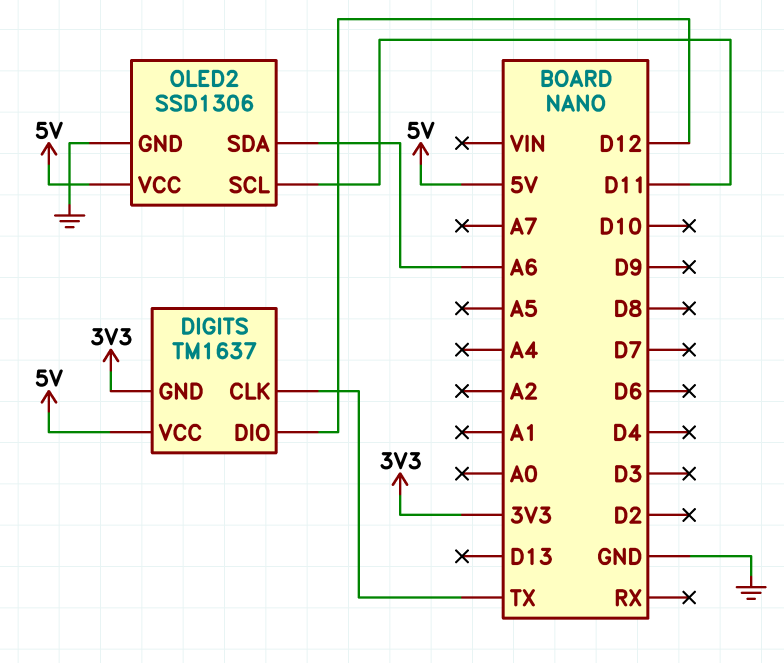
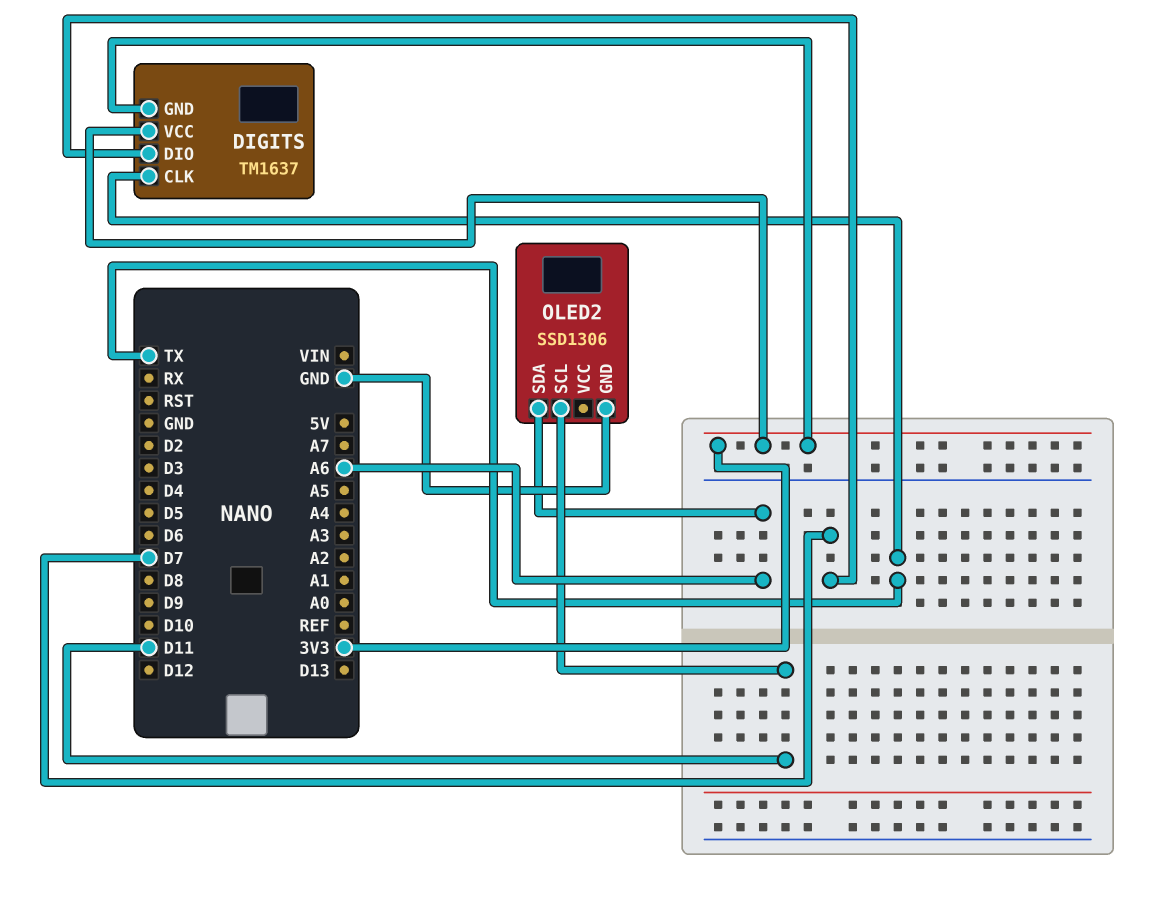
DIGITS pin DIO: D12 -> D7
DIGITS pin VCC: 5V -> 3V3
OLED2 pin VCC: 5V -> none

